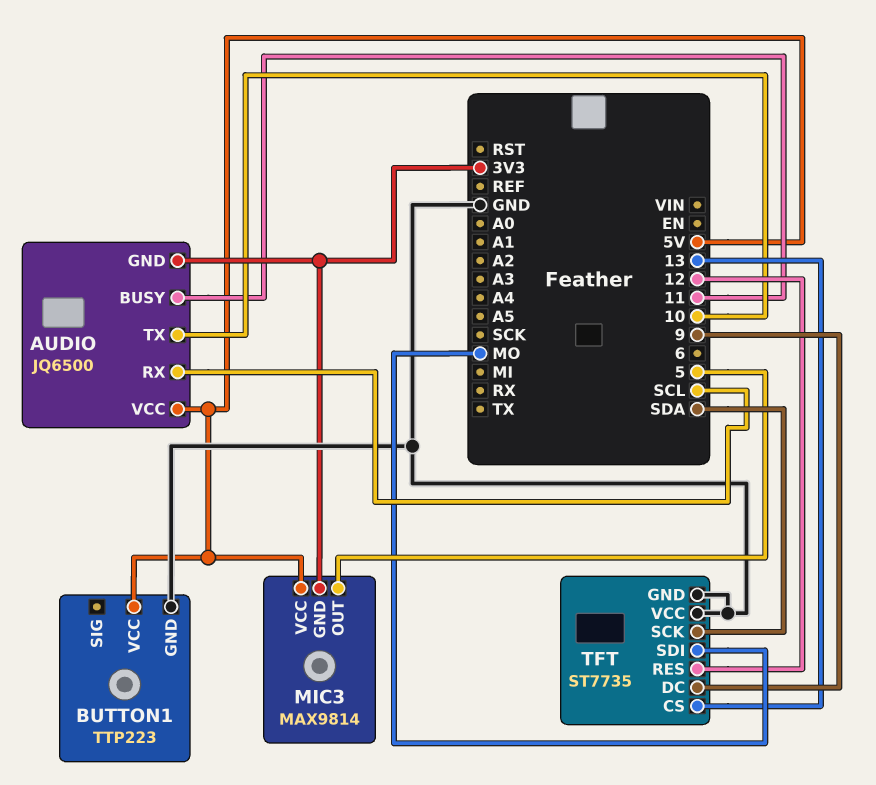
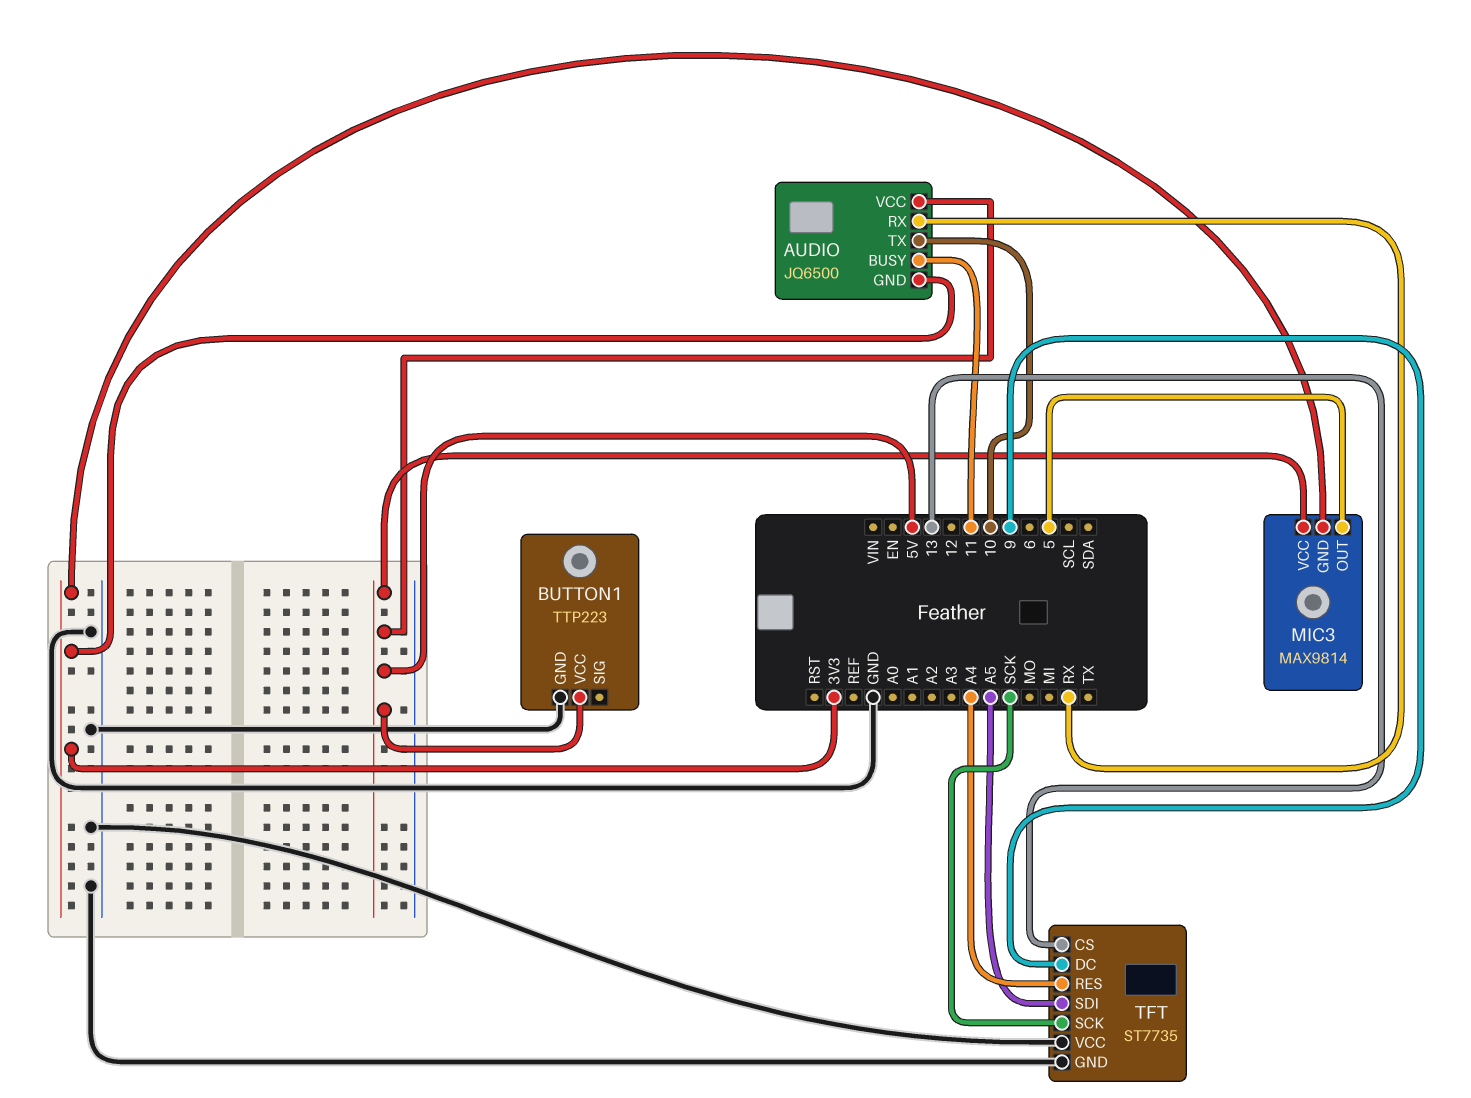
AUDIO pin RX: SCL -> RX
TFT pin RES: 12 -> A4
TFT pin SCK: SDA -> SCK
TFT pin SDI: MO -> A5

